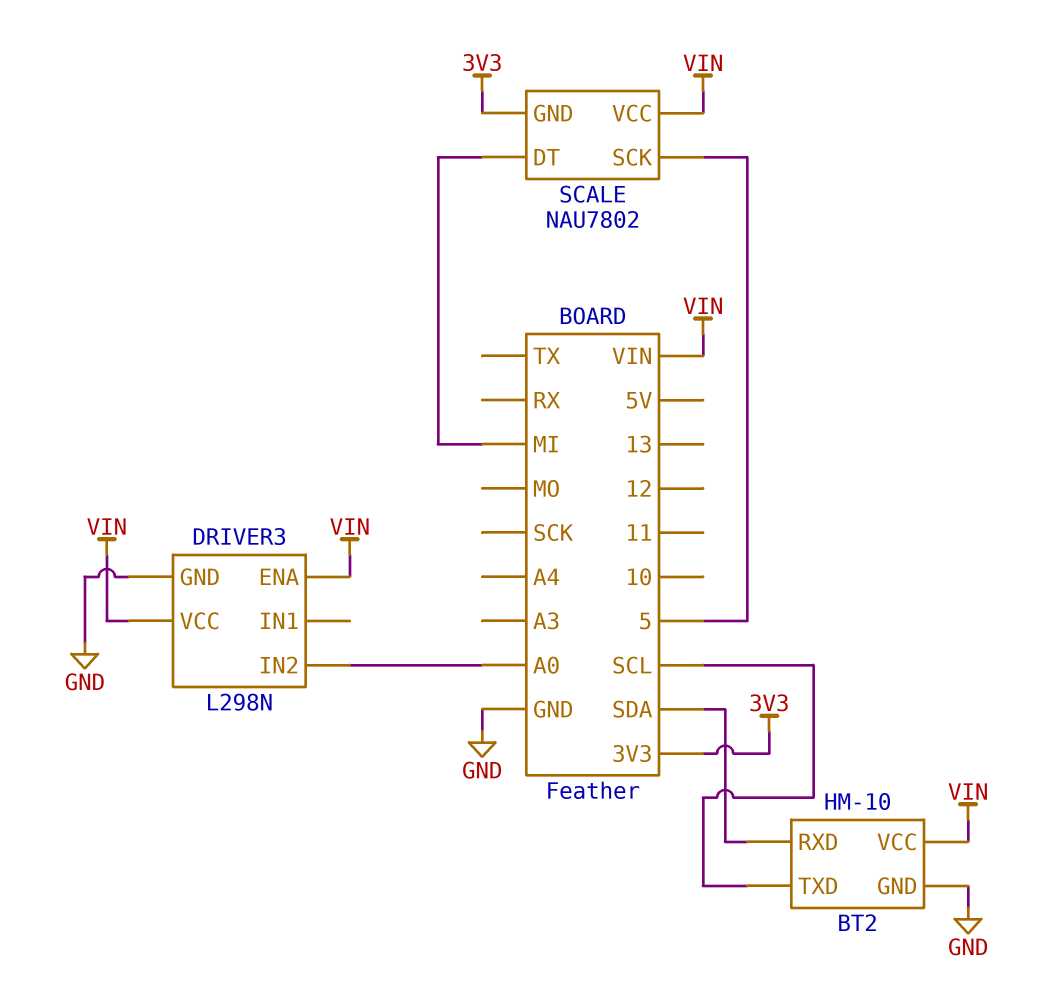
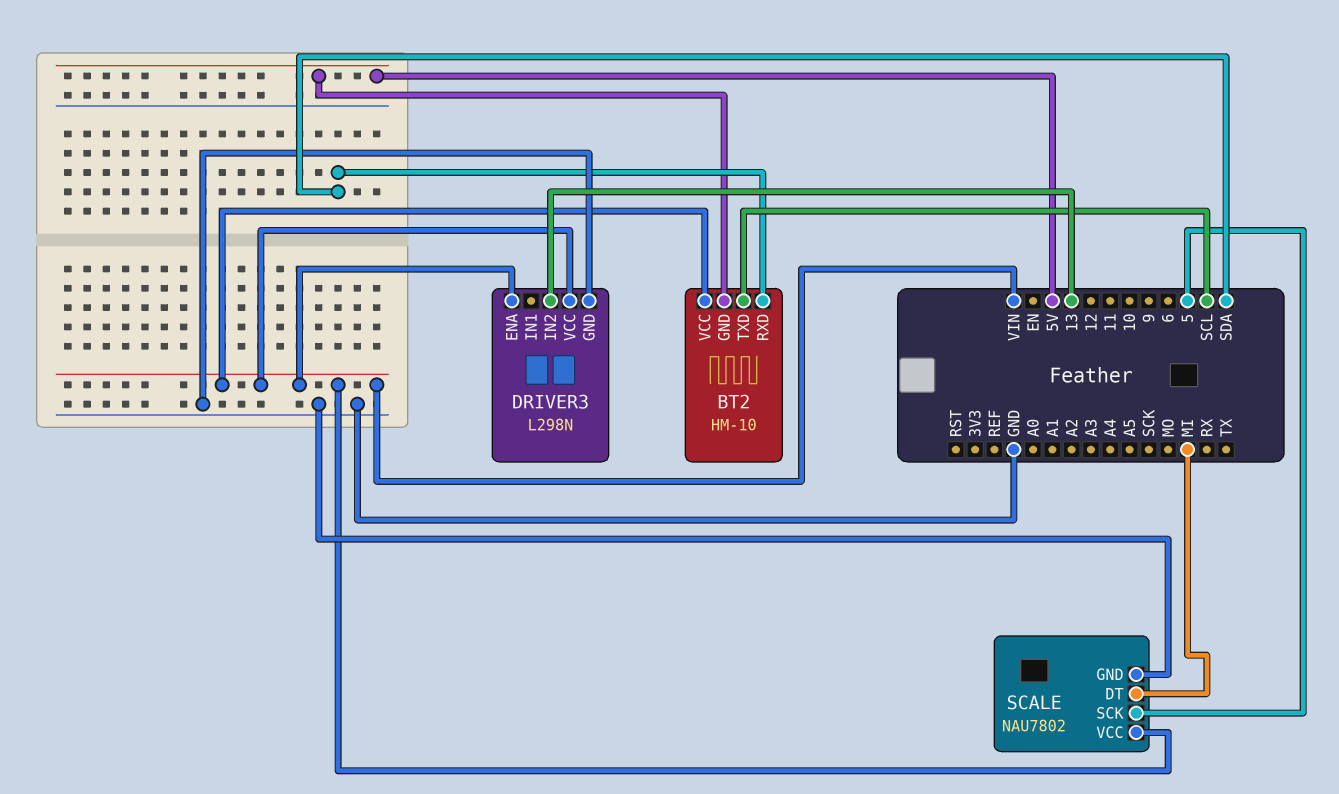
BT2 pin GND: GND -> 5V
DRIVER3 pin IN2: A0 -> 13
SCALE pin GND: 3V3 -> GND

